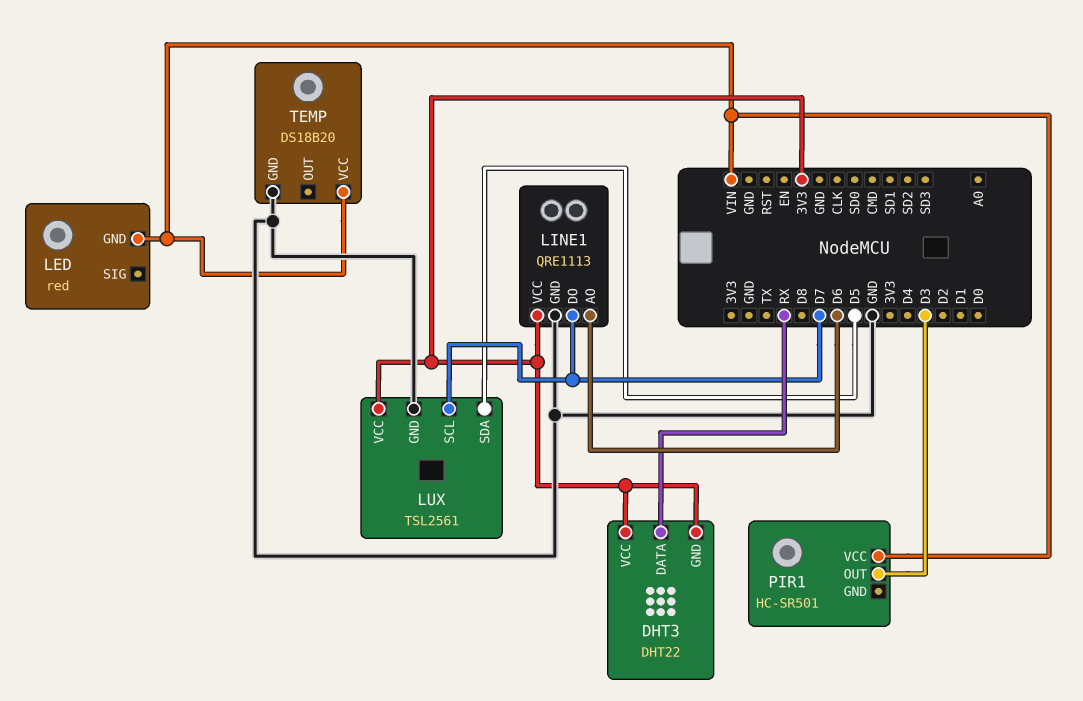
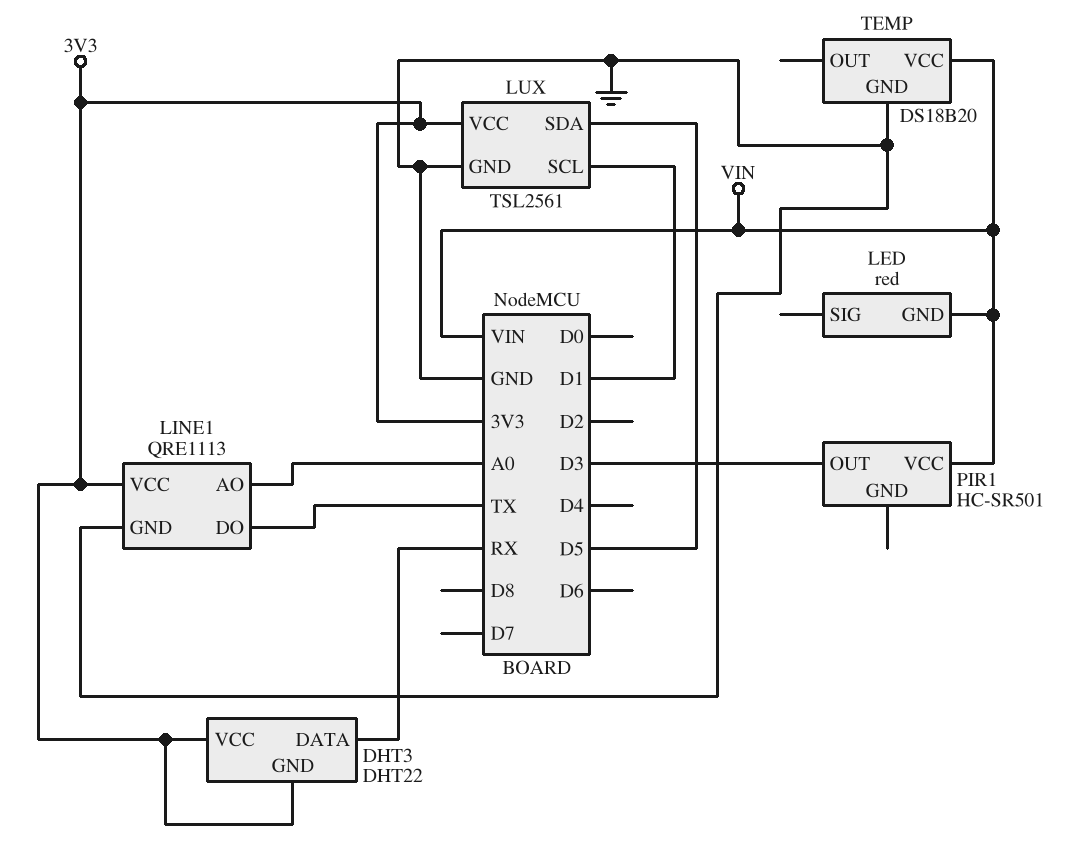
LINE1 pin AO: D6 -> A0
LINE1 pin DO: D7 -> TX
LUX pin SCL: D7 -> D1

